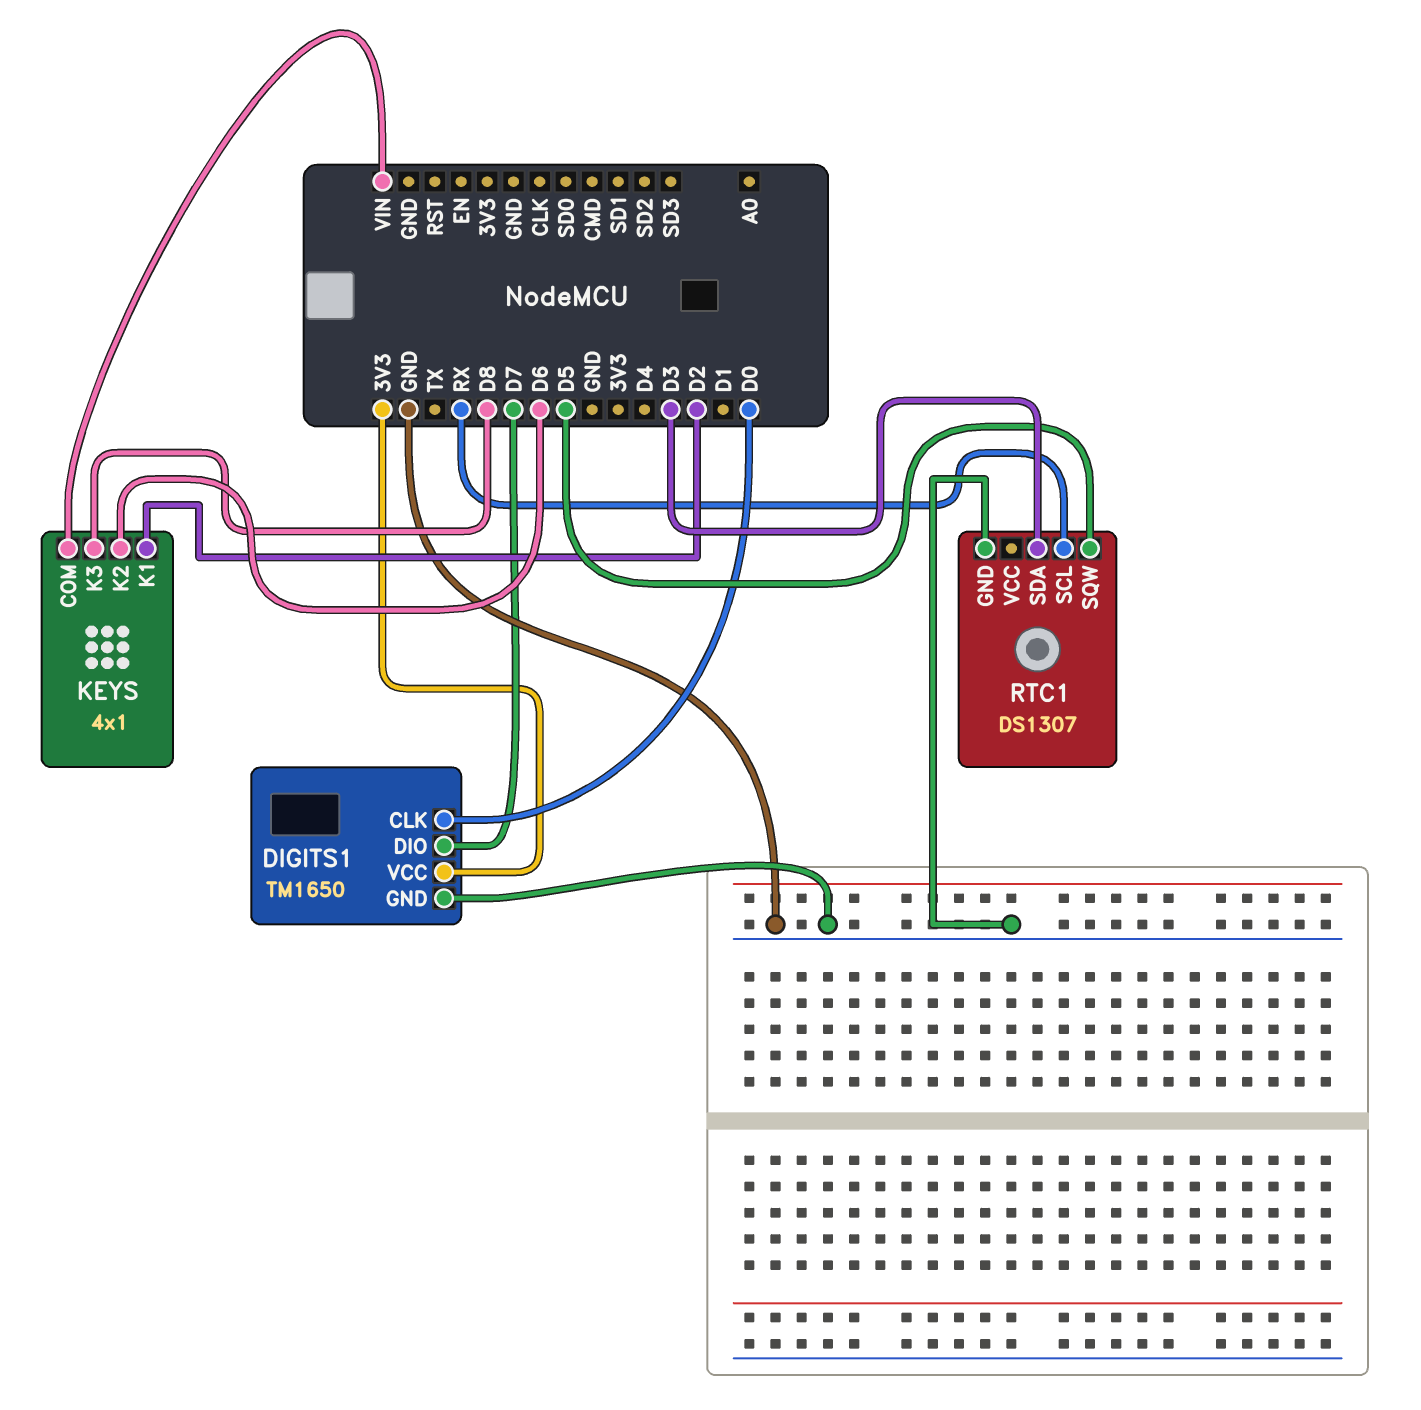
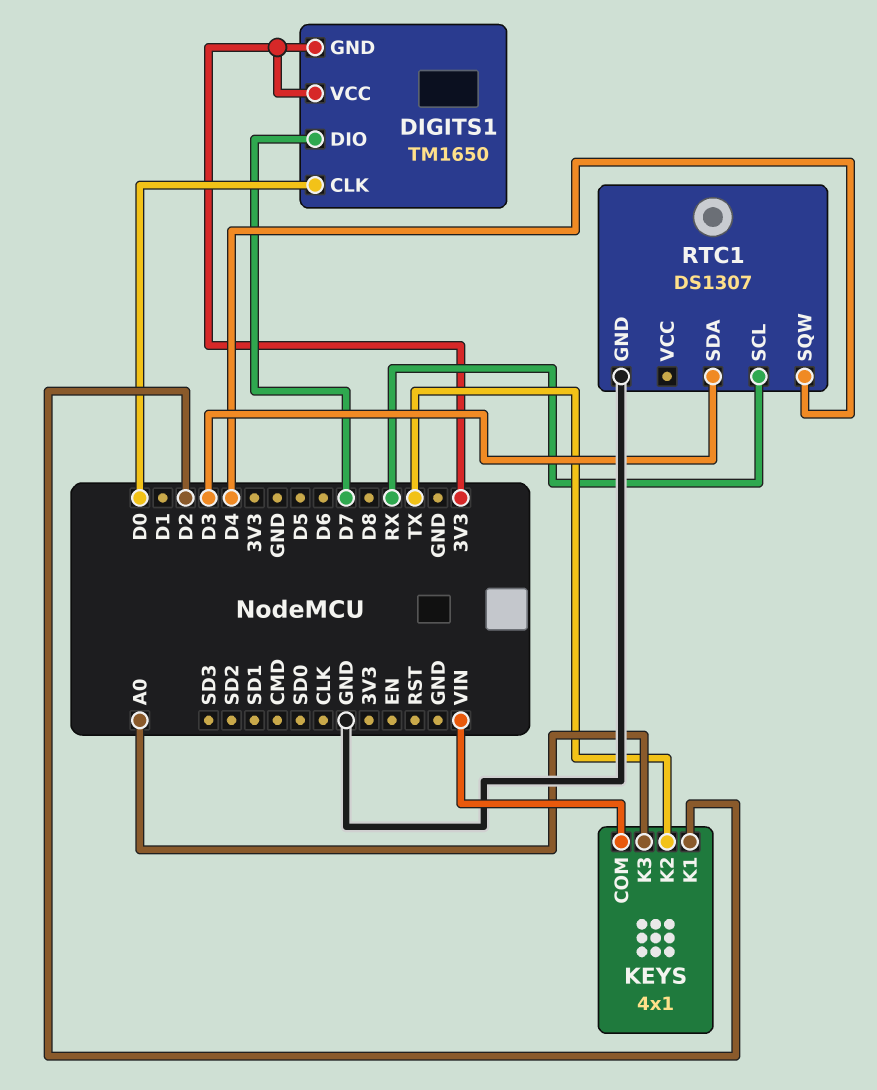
DIGITS1 pin GND: GND -> 3V3
KEYS pin K2: D6 -> TX
KEYS pin K3: D8 -> A0
RTC1 pin SQW: D5 -> D4

